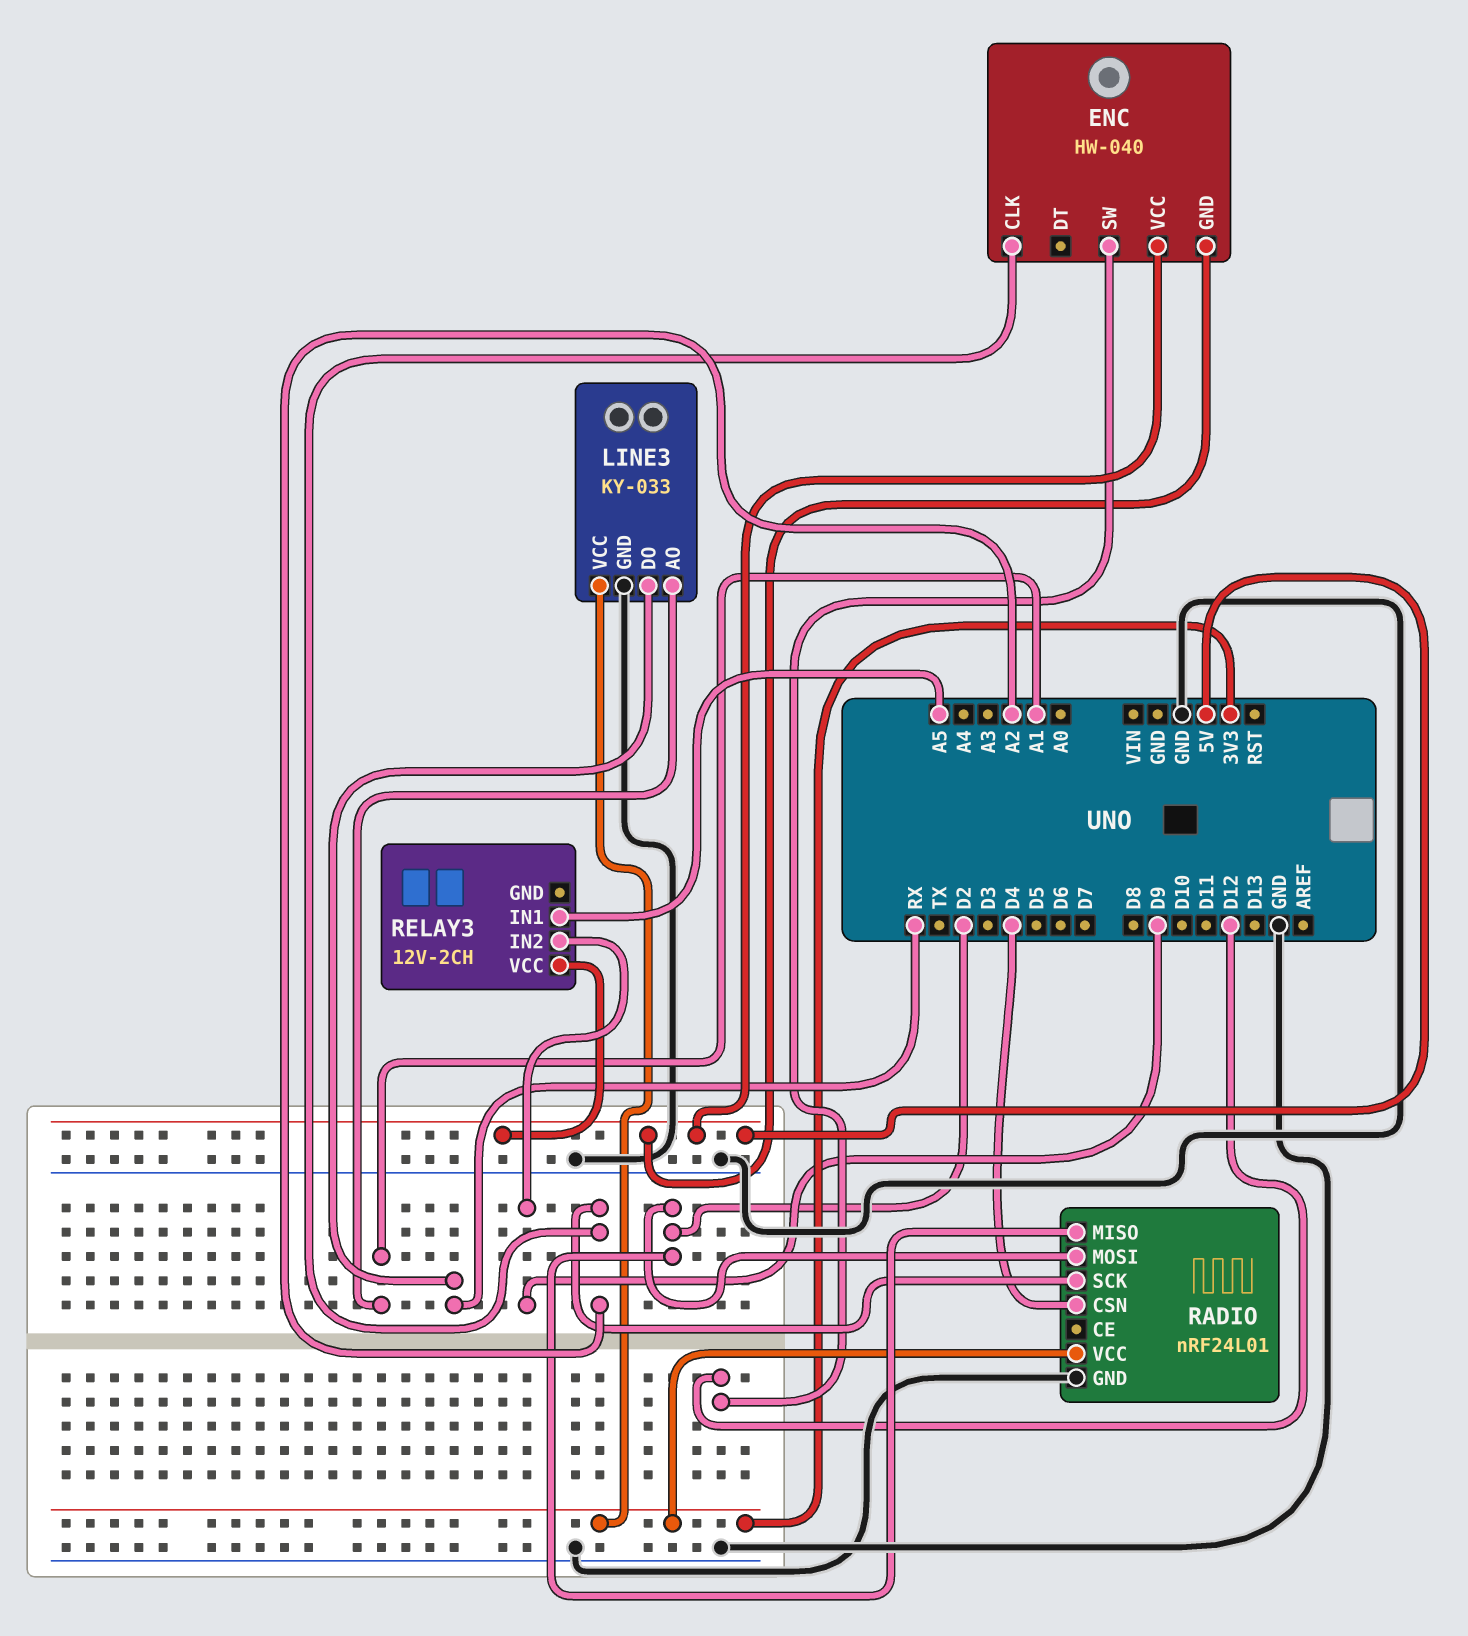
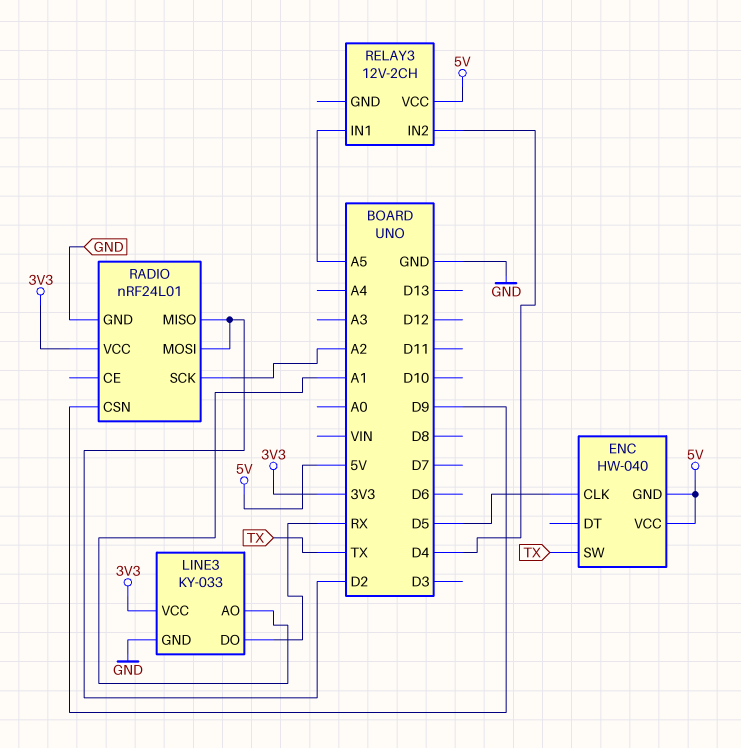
ENC pin CLK: A2 -> D5
ENC pin SW: D12 -> TX
RADIO pin CSN: D4 -> D9
RELAY3 pin IN2: D9 -> D4

